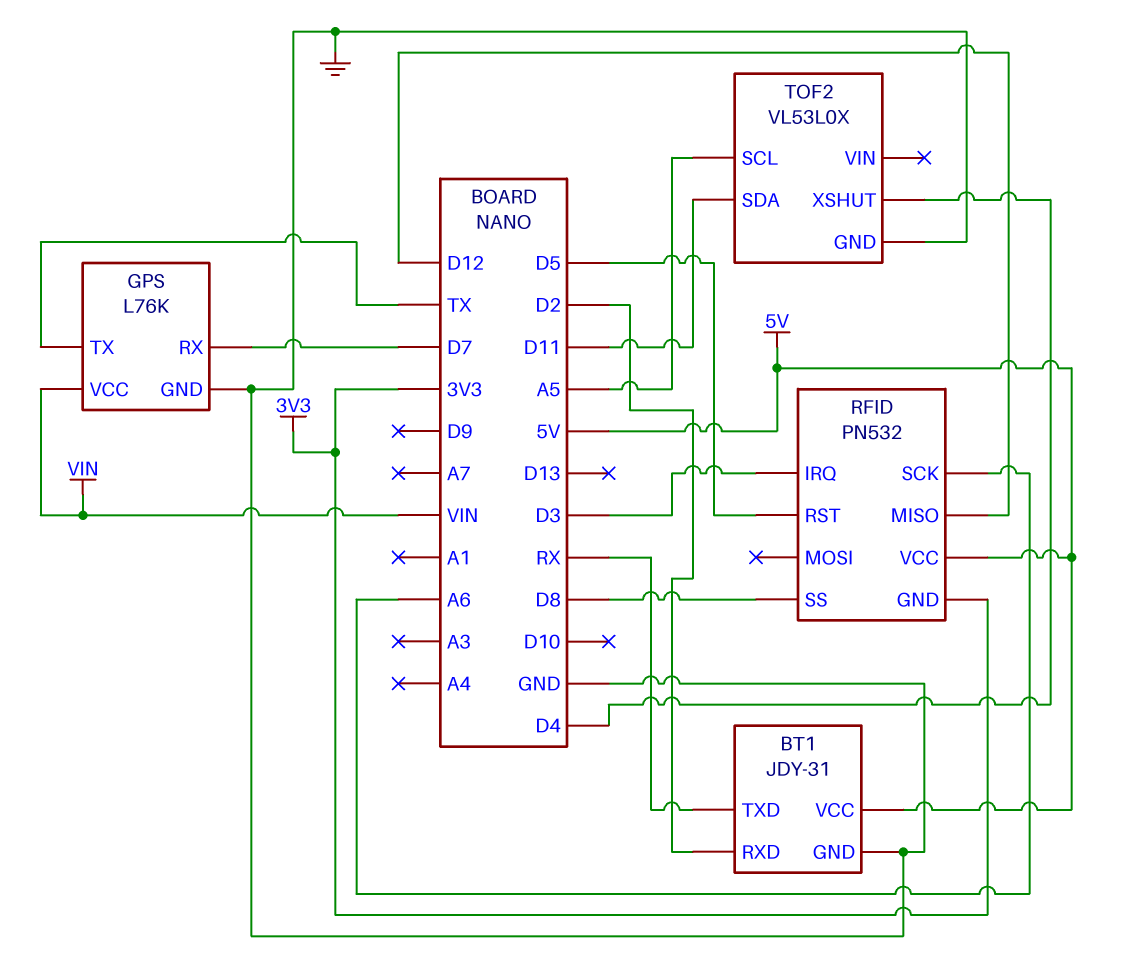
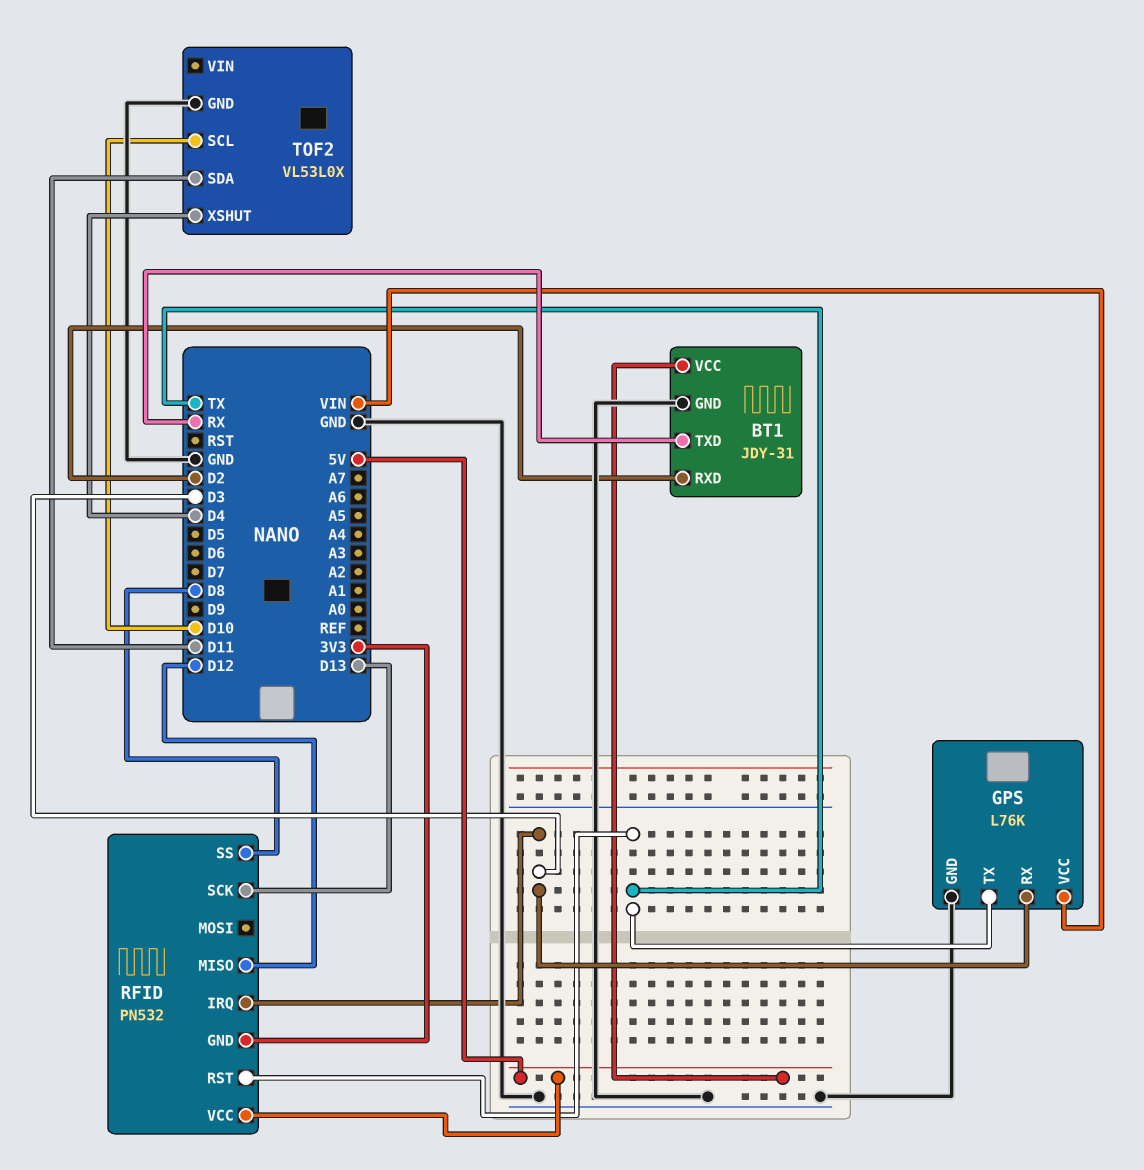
GPS pin RX: D7 -> D3
RFID pin RST: D5 -> TX
RFID pin SCK: A6 -> D13
TOF2 pin SCL: A5 -> D10

